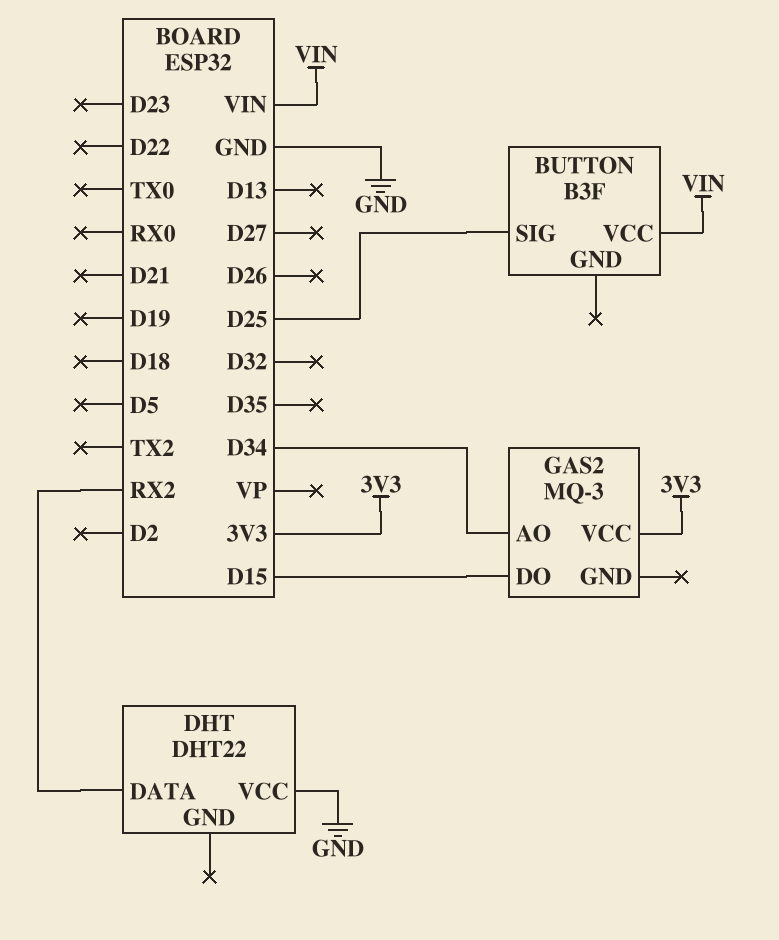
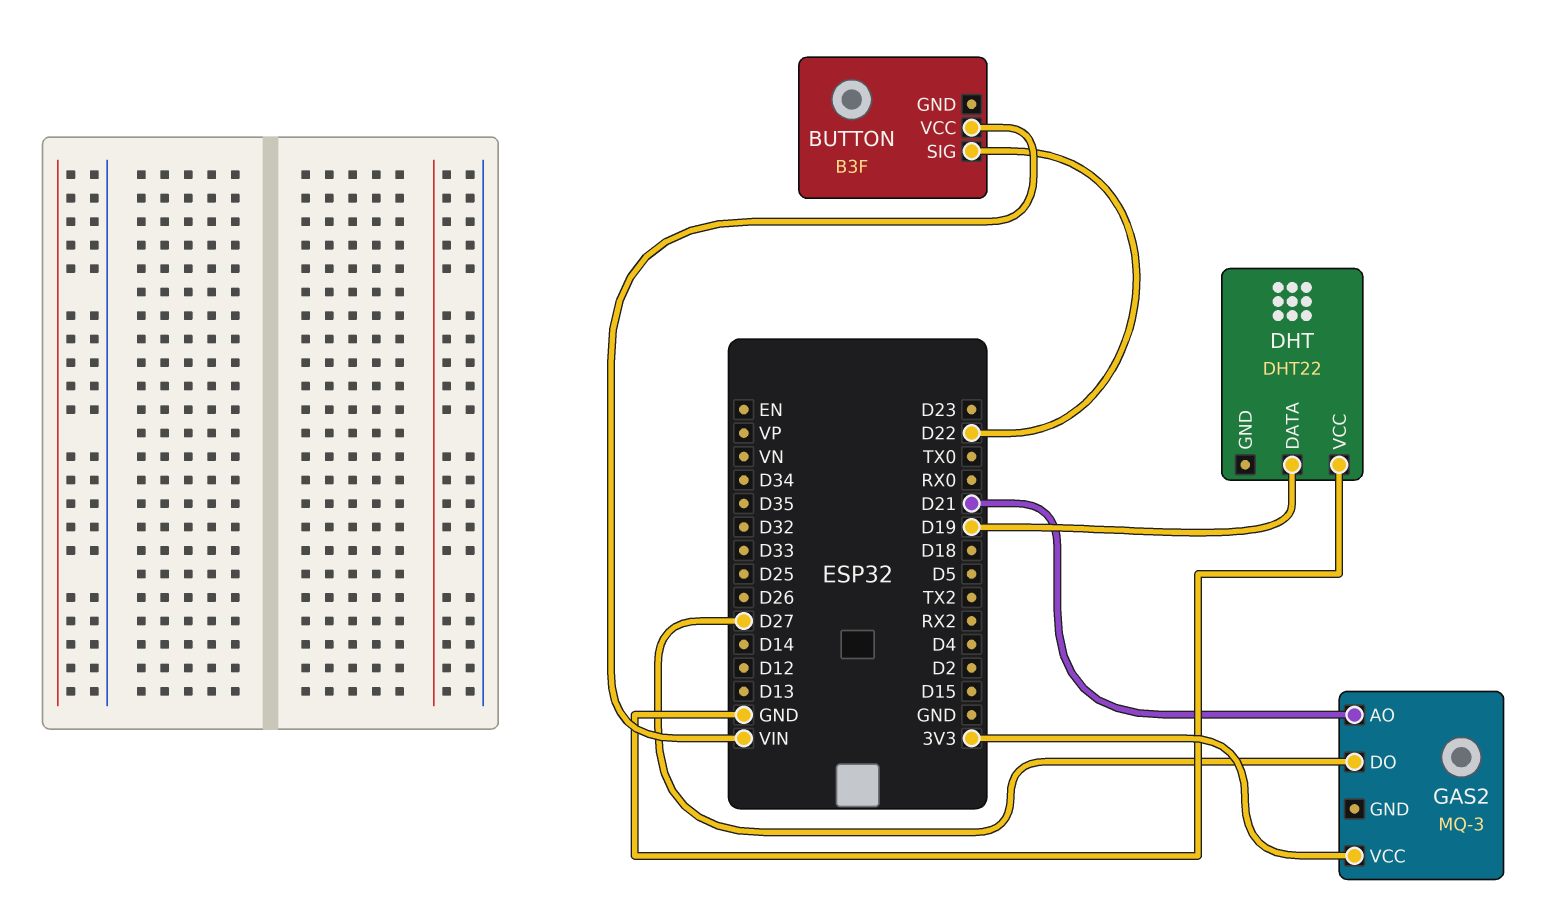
BUTTON pin SIG: D25 -> D22
DHT pin DATA: RX2 -> D19
GAS2 pin AO: D34 -> D21
GAS2 pin DO: D15 -> D27

